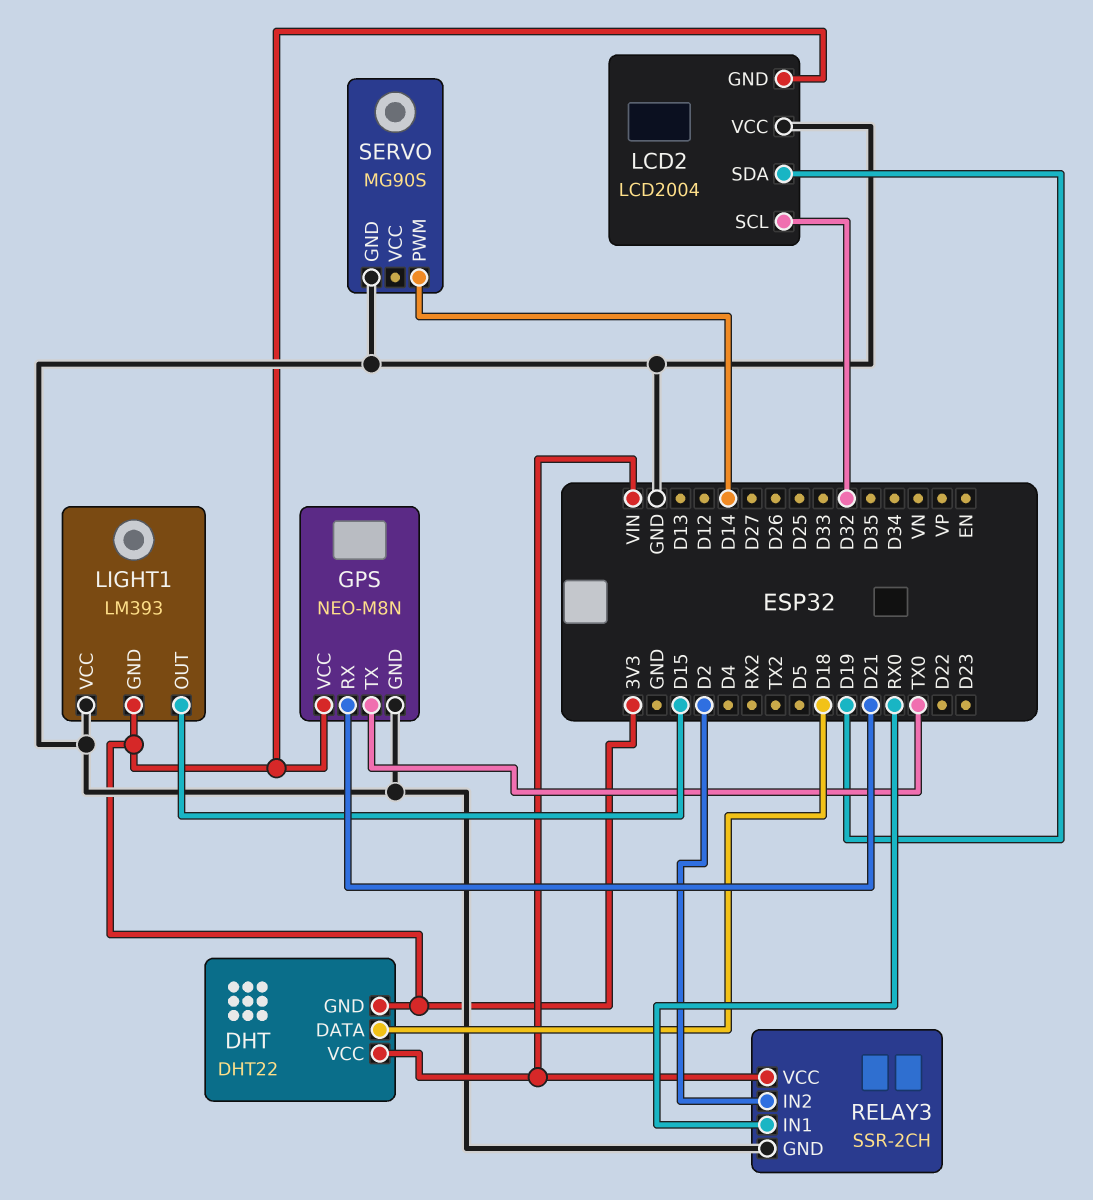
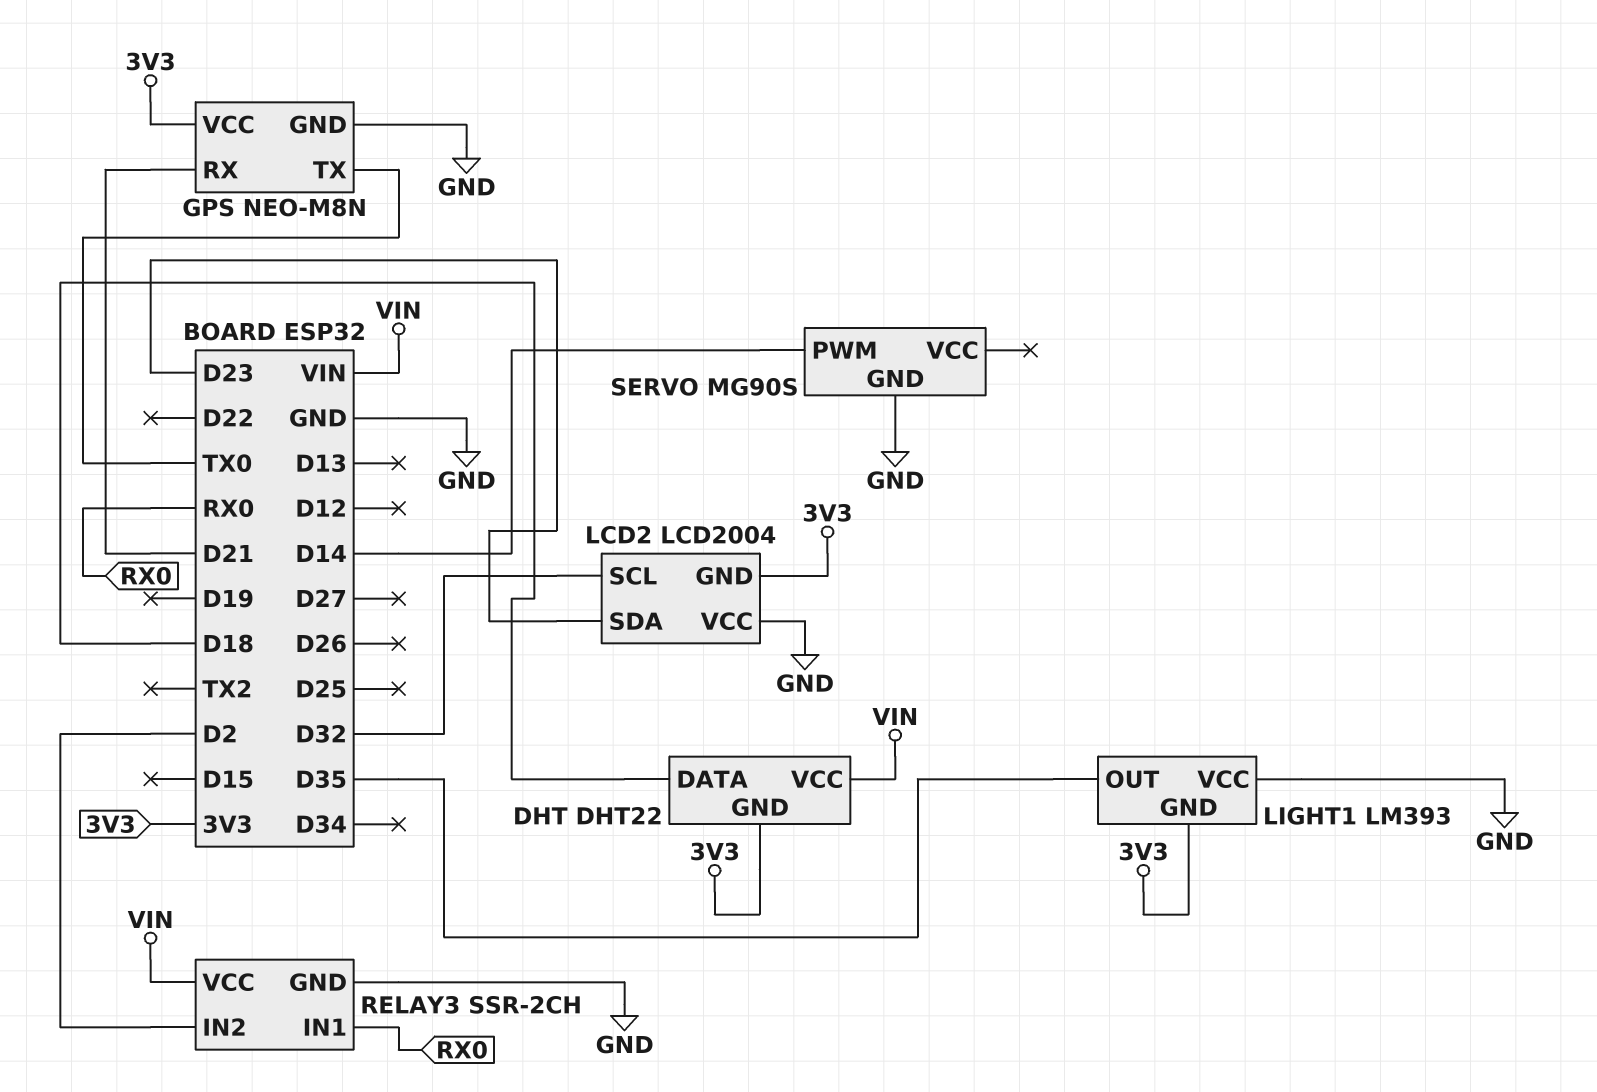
LCD2 pin SDA: D19 -> D23
LIGHT1 pin OUT: D15 -> D35

